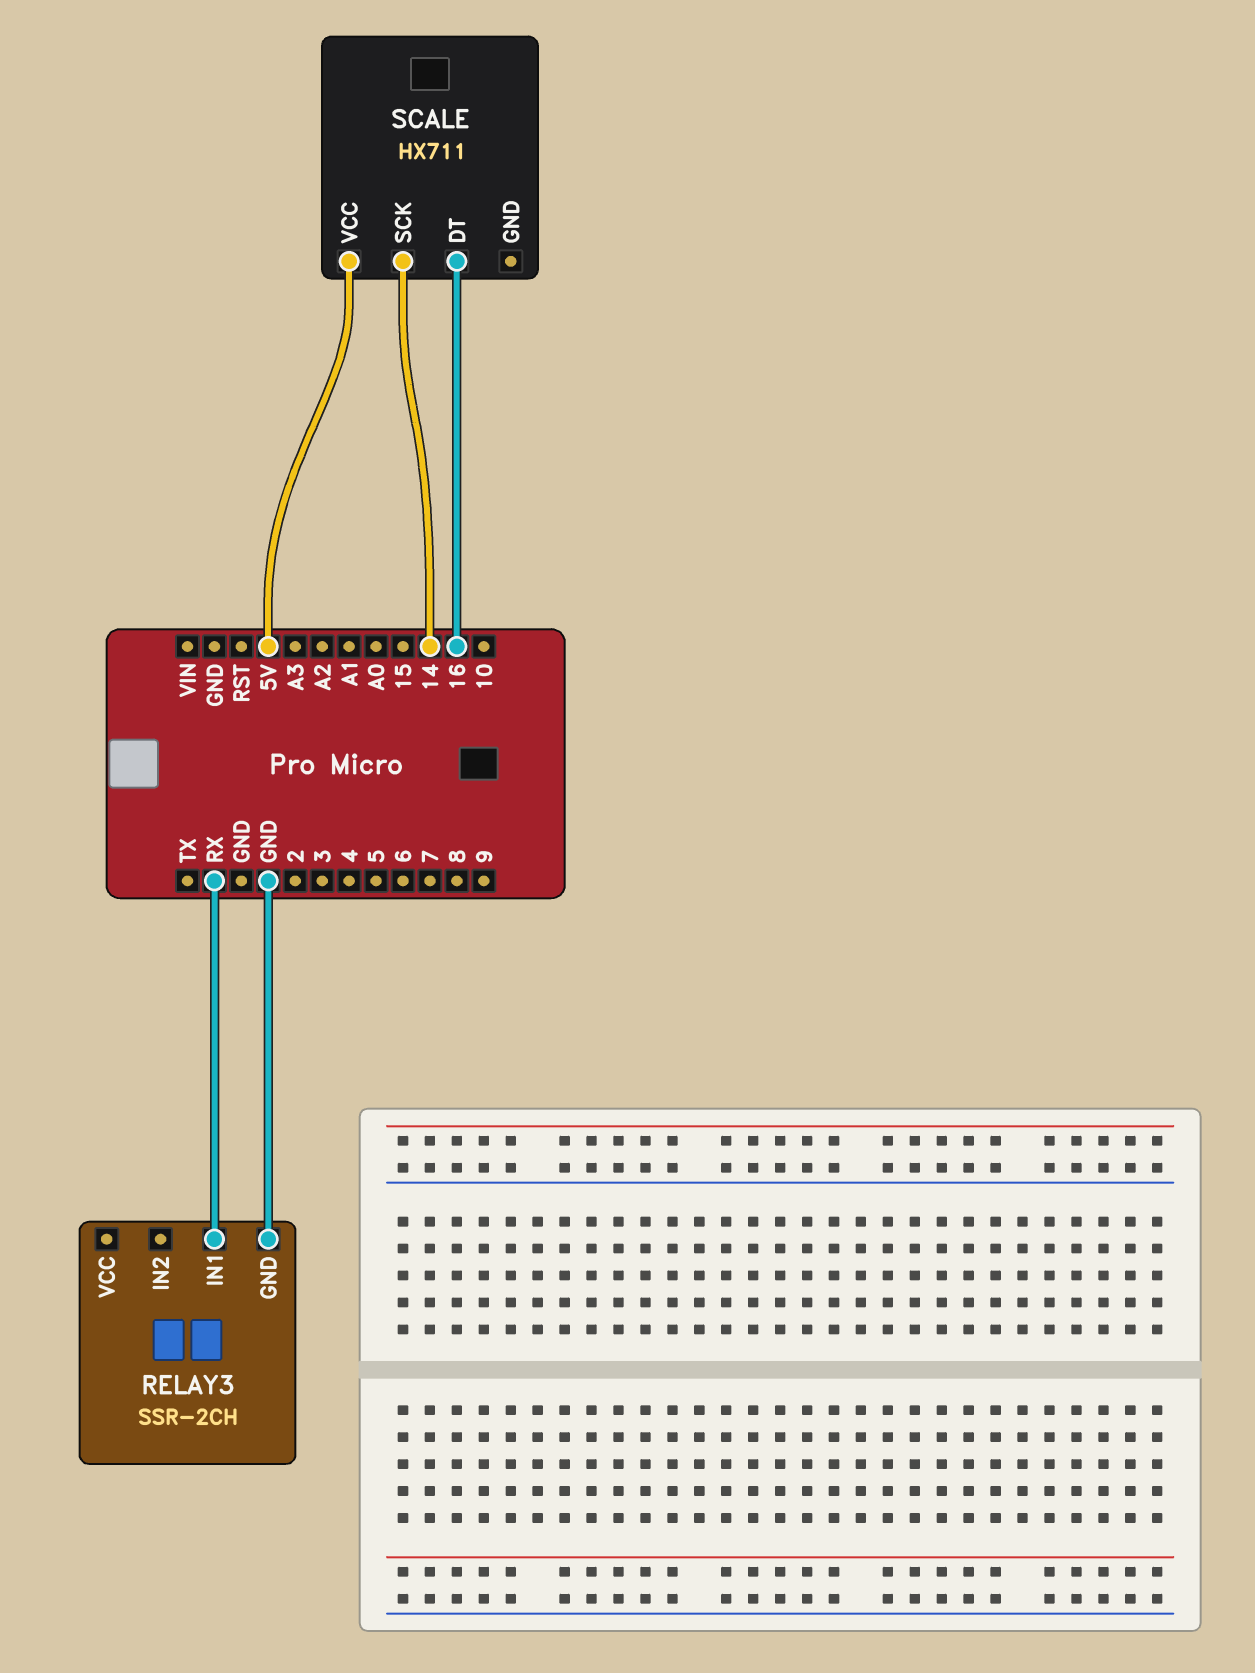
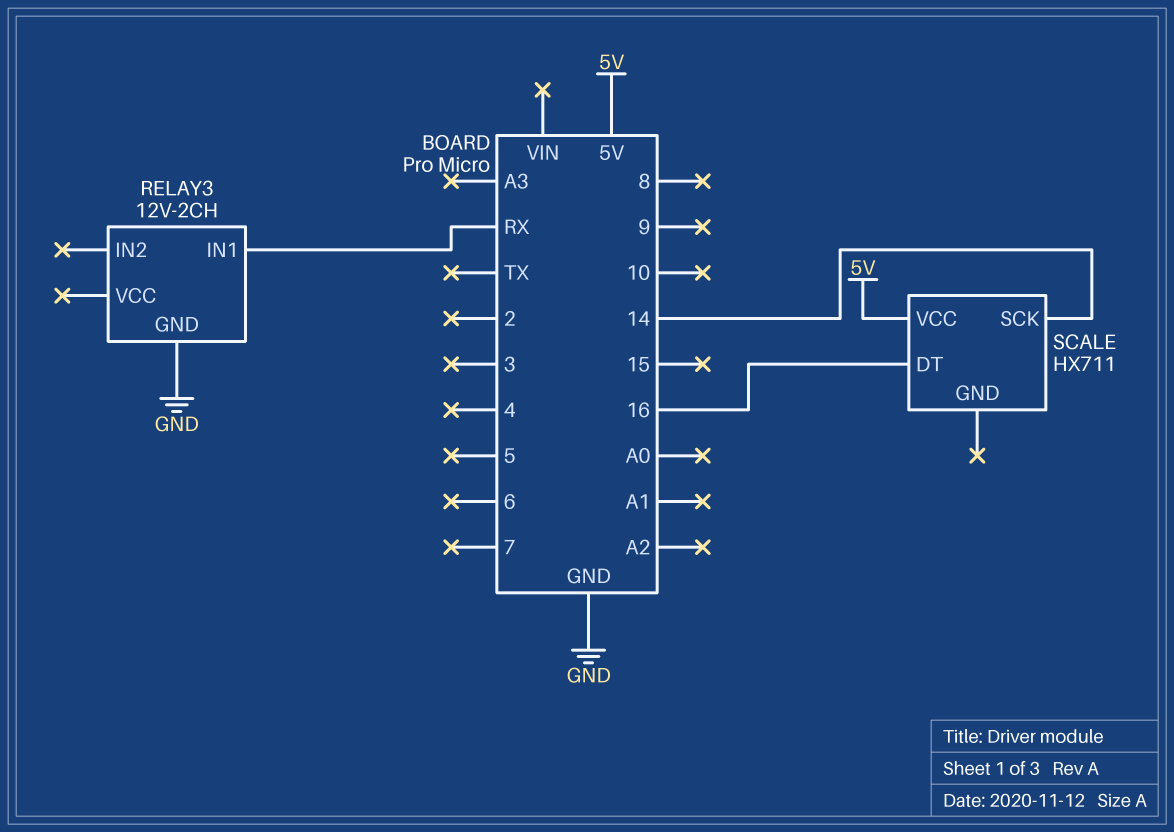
RELAY3: SSR-2CH -> 12V-2CH

